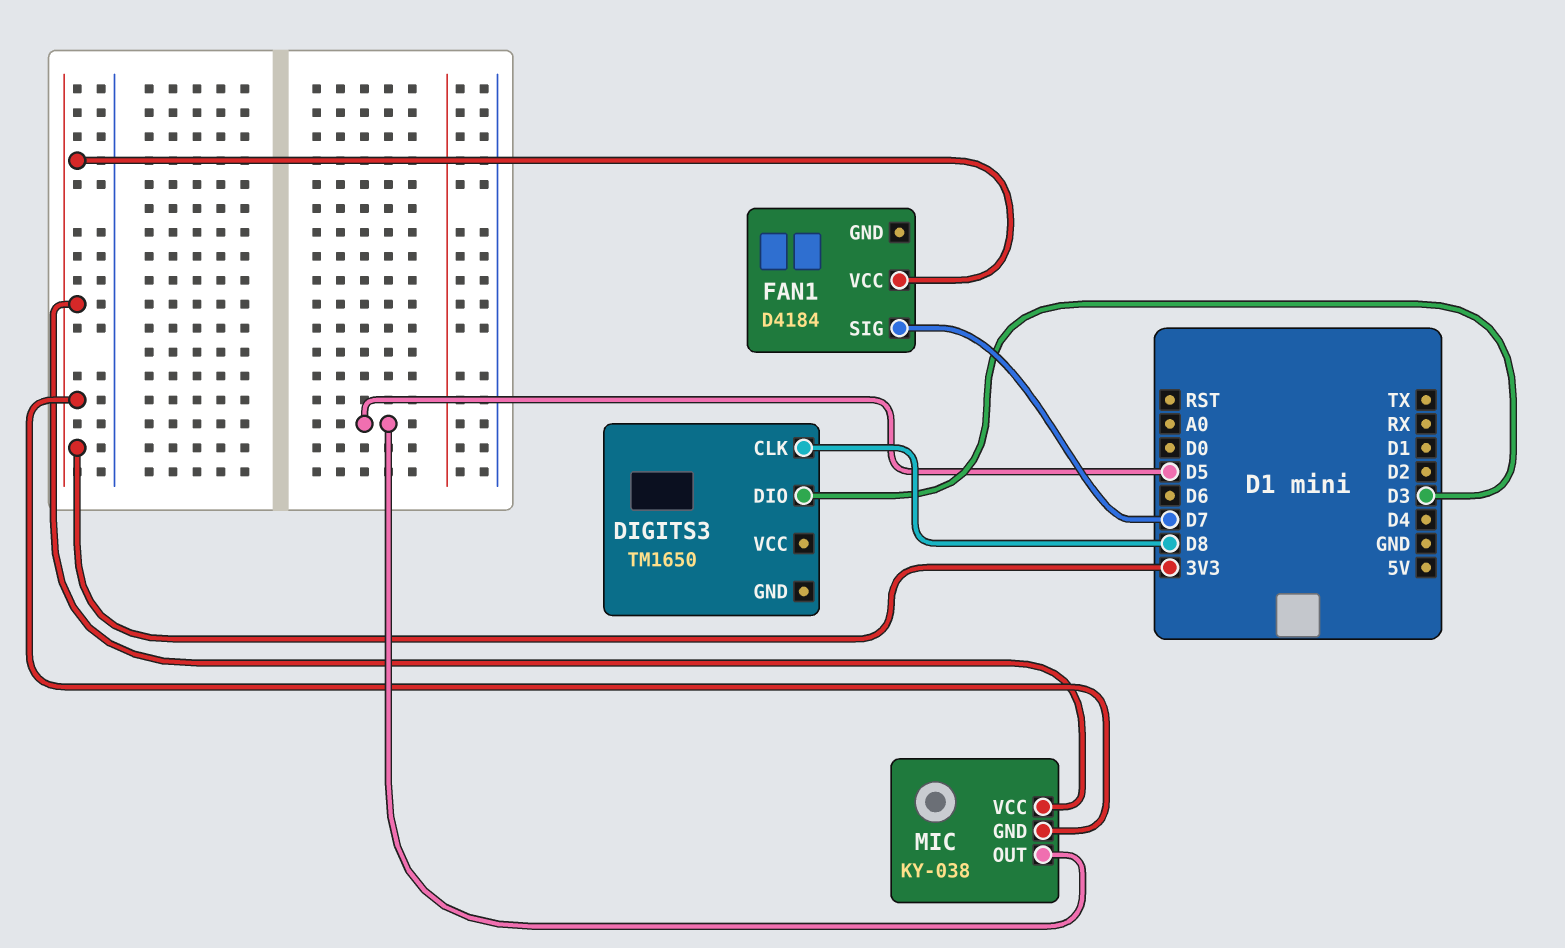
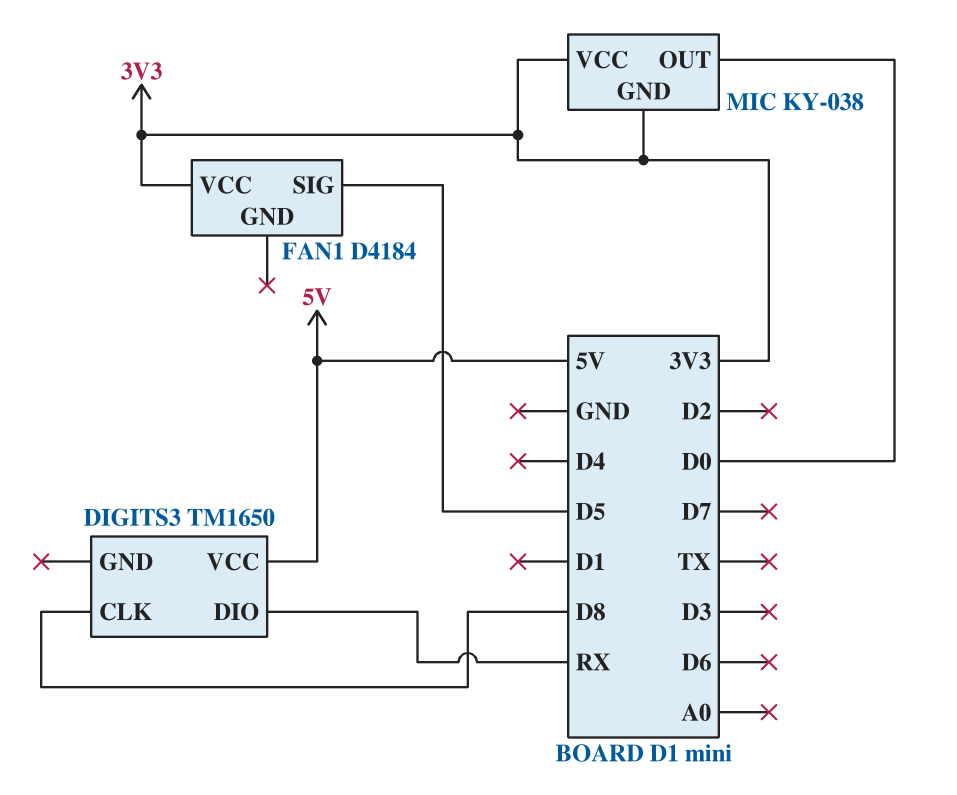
DIGITS3 pin DIO: D3 -> RX
DIGITS3 pin VCC: none -> 5V
FAN1 pin SIG: D7 -> D5
MIC pin OUT: D5 -> D0

